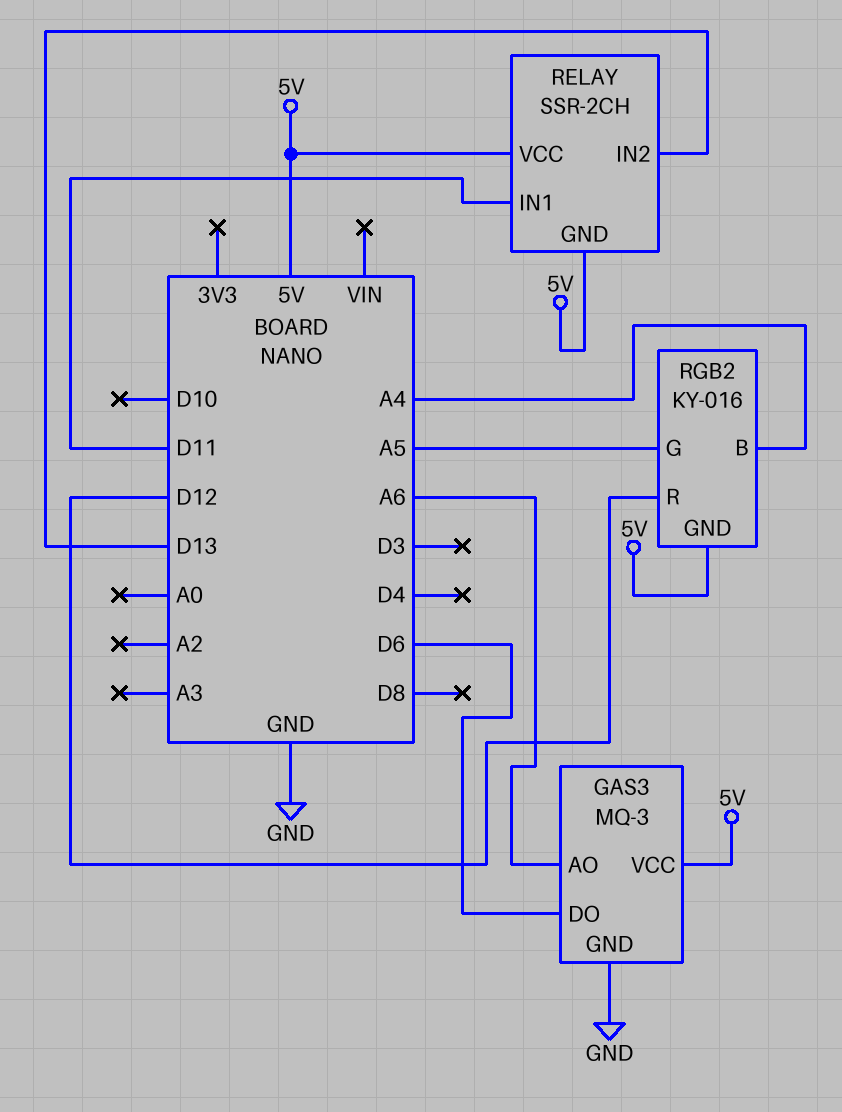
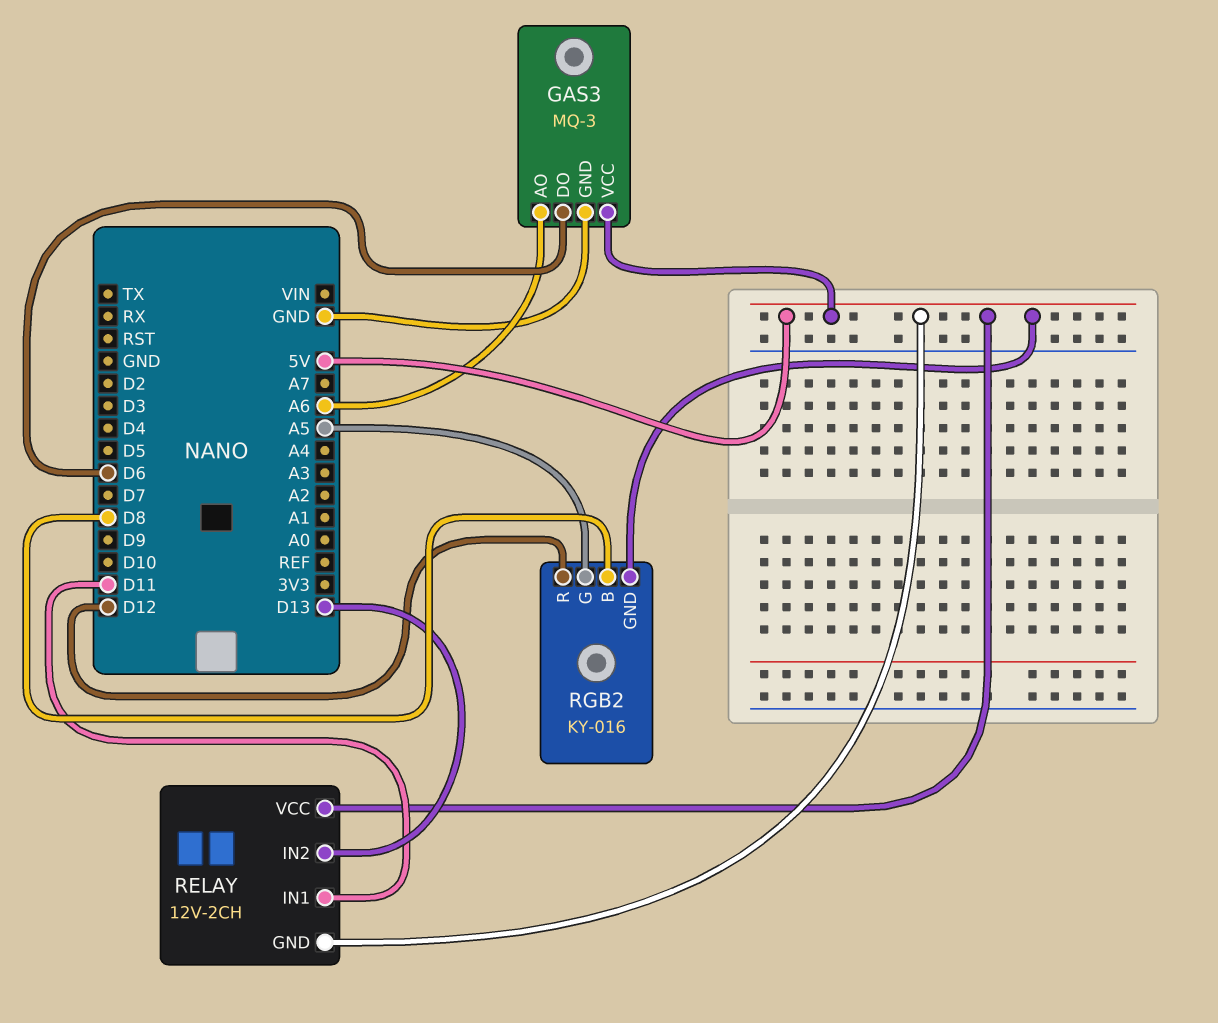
RELAY: SSR-2CH -> 12V-2CH
RGB2 pin B: A4 -> D8

